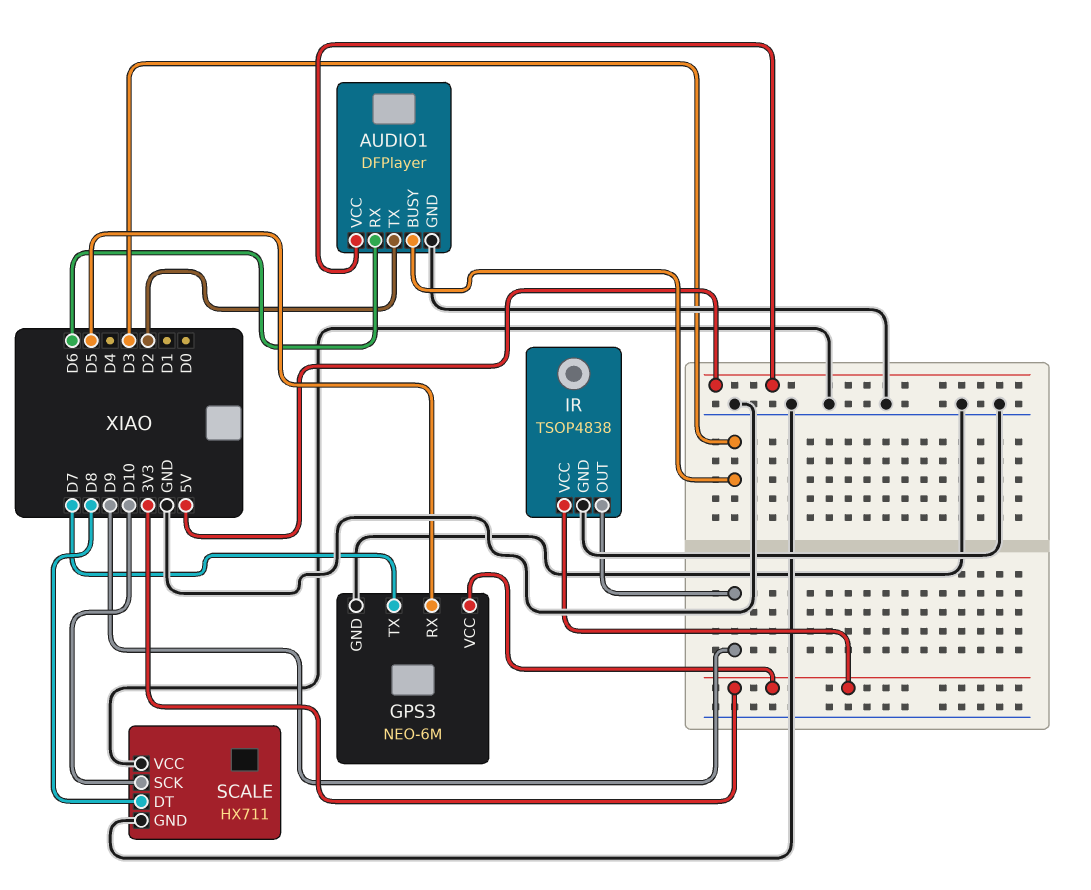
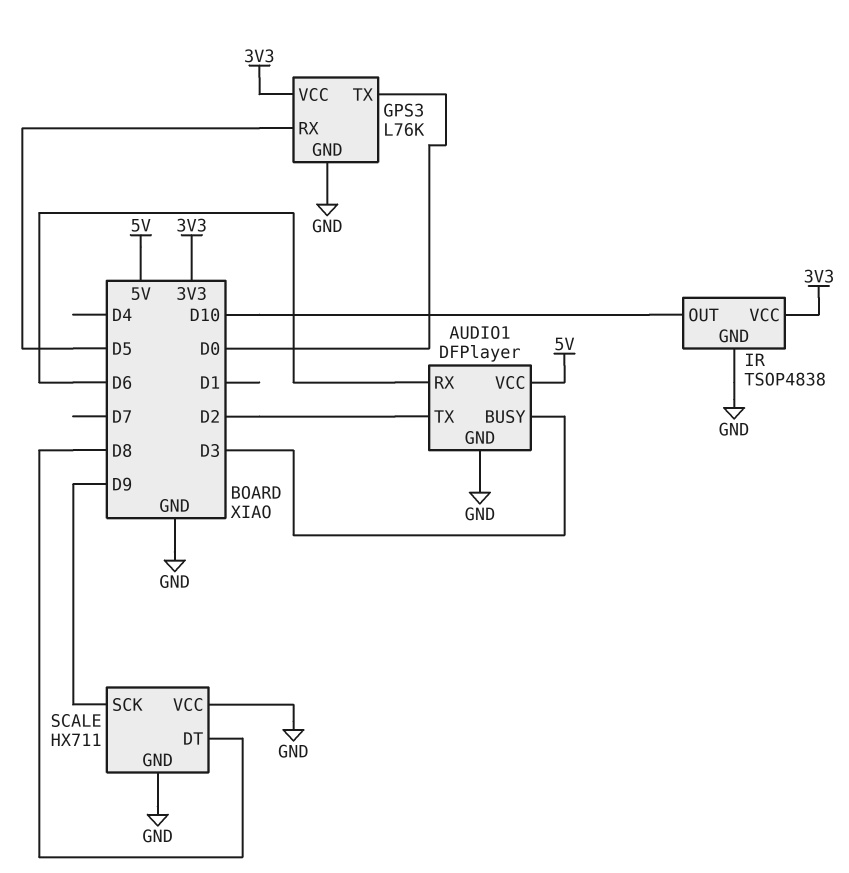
GPS3: NEO-6M -> L76K
GPS3 pin TX: D7 -> D0
IR pin OUT: D9 -> D10
SCALE pin SCK: D10 -> D9

